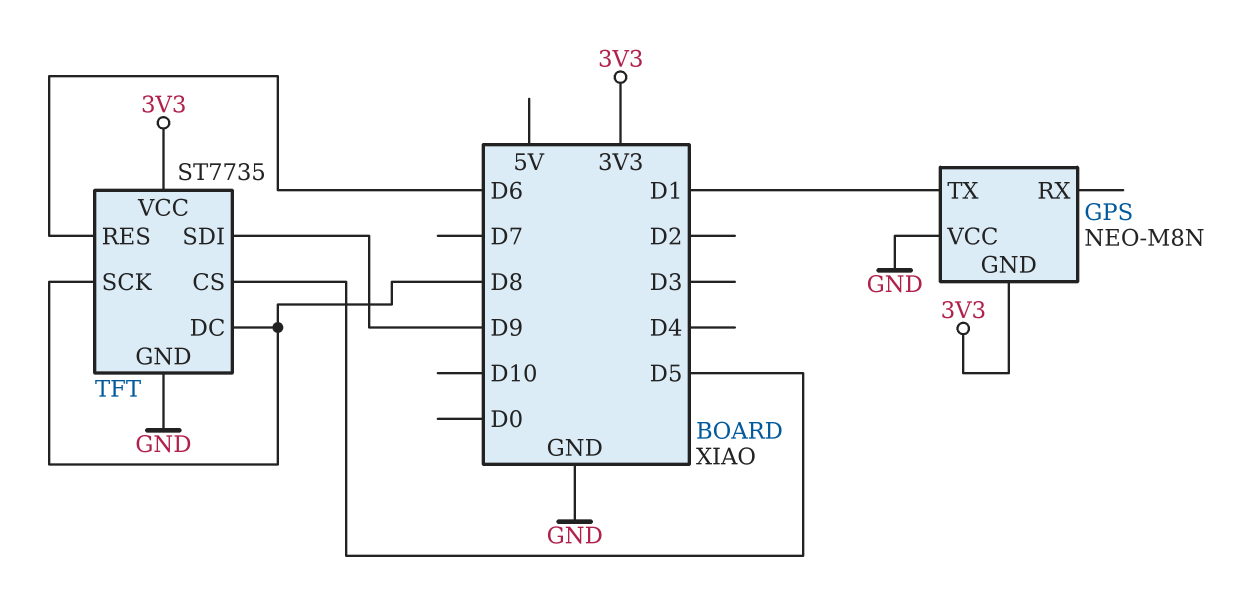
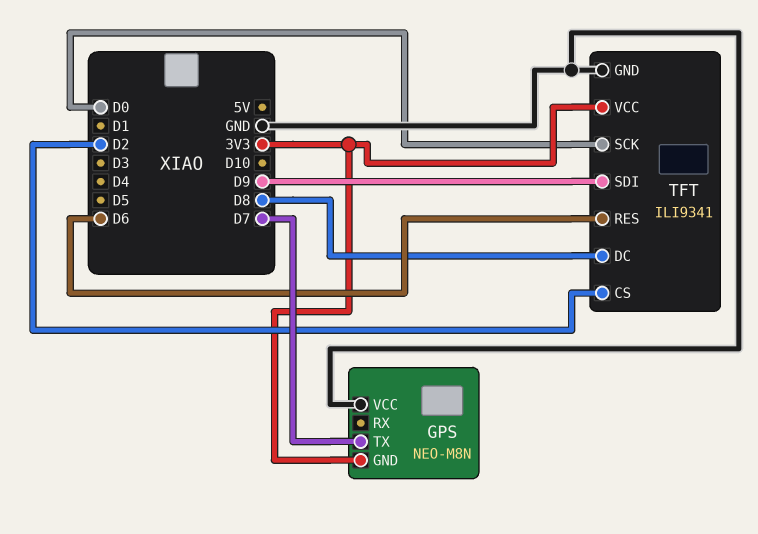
GPS pin TX: D1 -> D7
TFT: ST7735 -> ILI9341
TFT pin CS: D5 -> D2
TFT pin SCK: D8 -> D0

